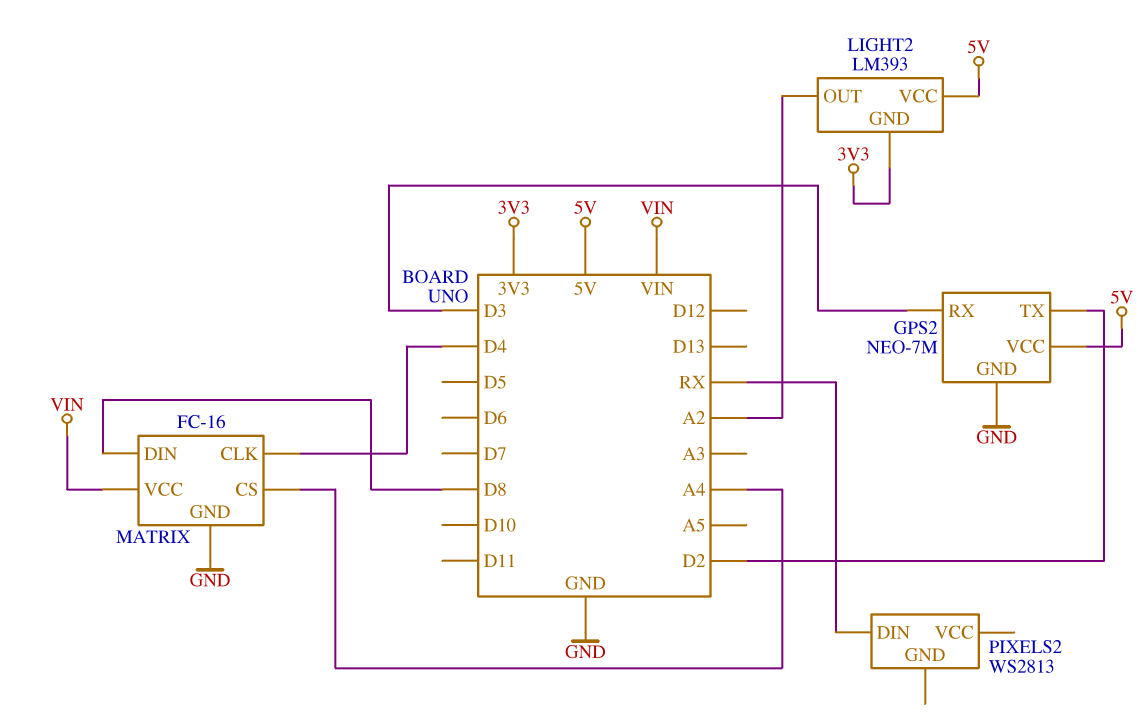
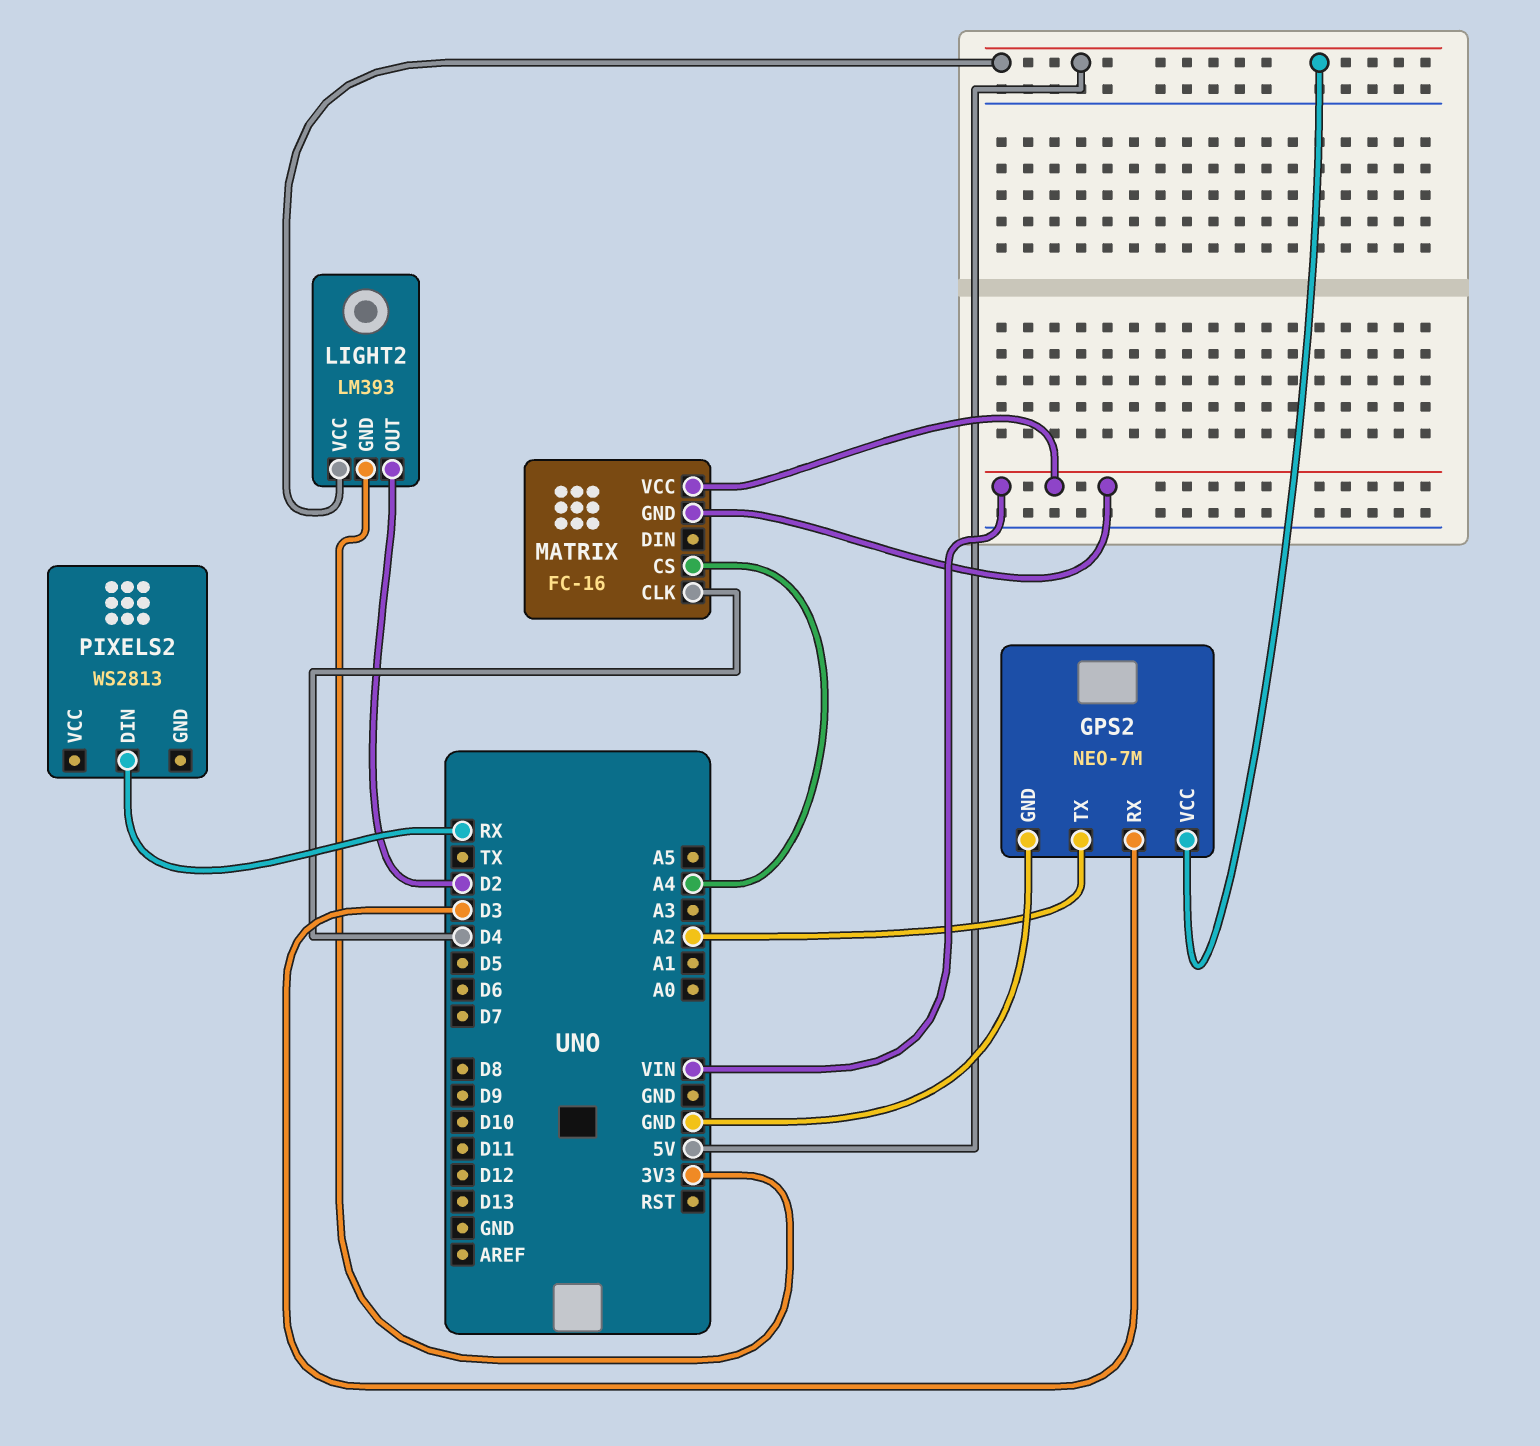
GPS2 pin TX: D2 -> A2
LIGHT2 pin OUT: A2 -> D2
MATRIX pin DIN: D8 -> none
MATRIX pin GND: GND -> VIN

